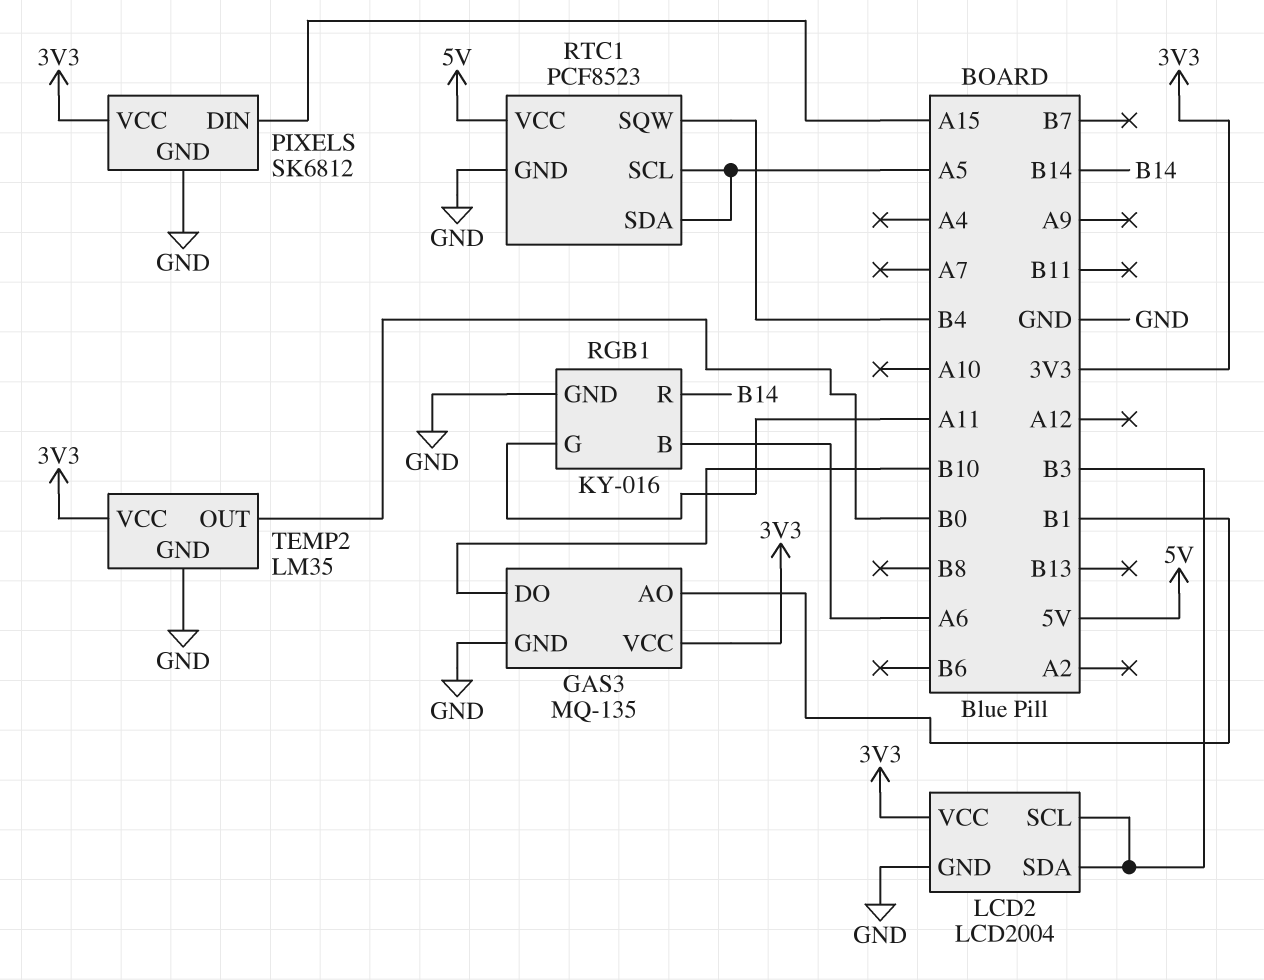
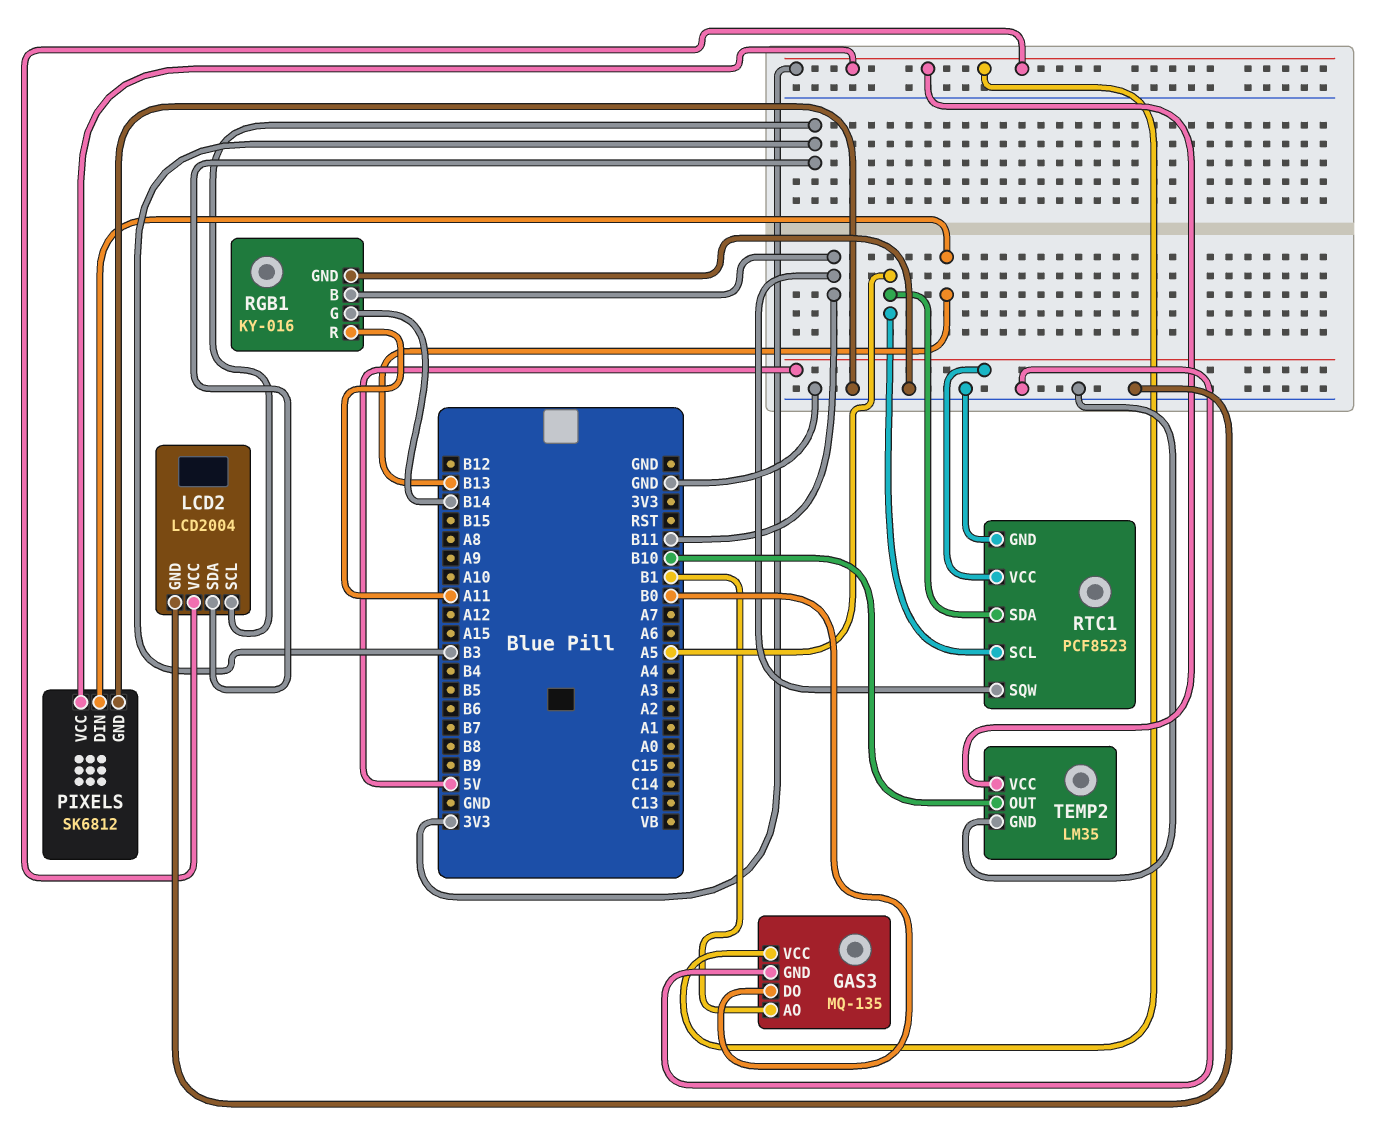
GAS3 pin DO: B10 -> B0
PIXELS pin DIN: A15 -> B13
RGB1 pin B: A6 -> B11
RGB1 pin G: A11 -> B14
RGB1 pin R: B14 -> A11
RTC1 pin SQW: B4 -> B11
TEMP2 pin OUT: B0 -> B10

